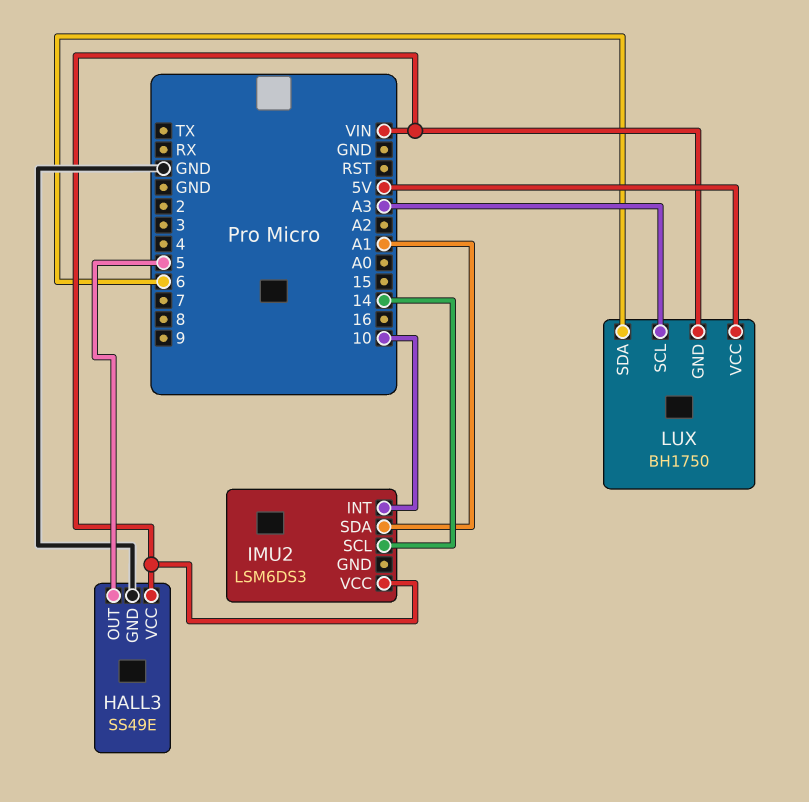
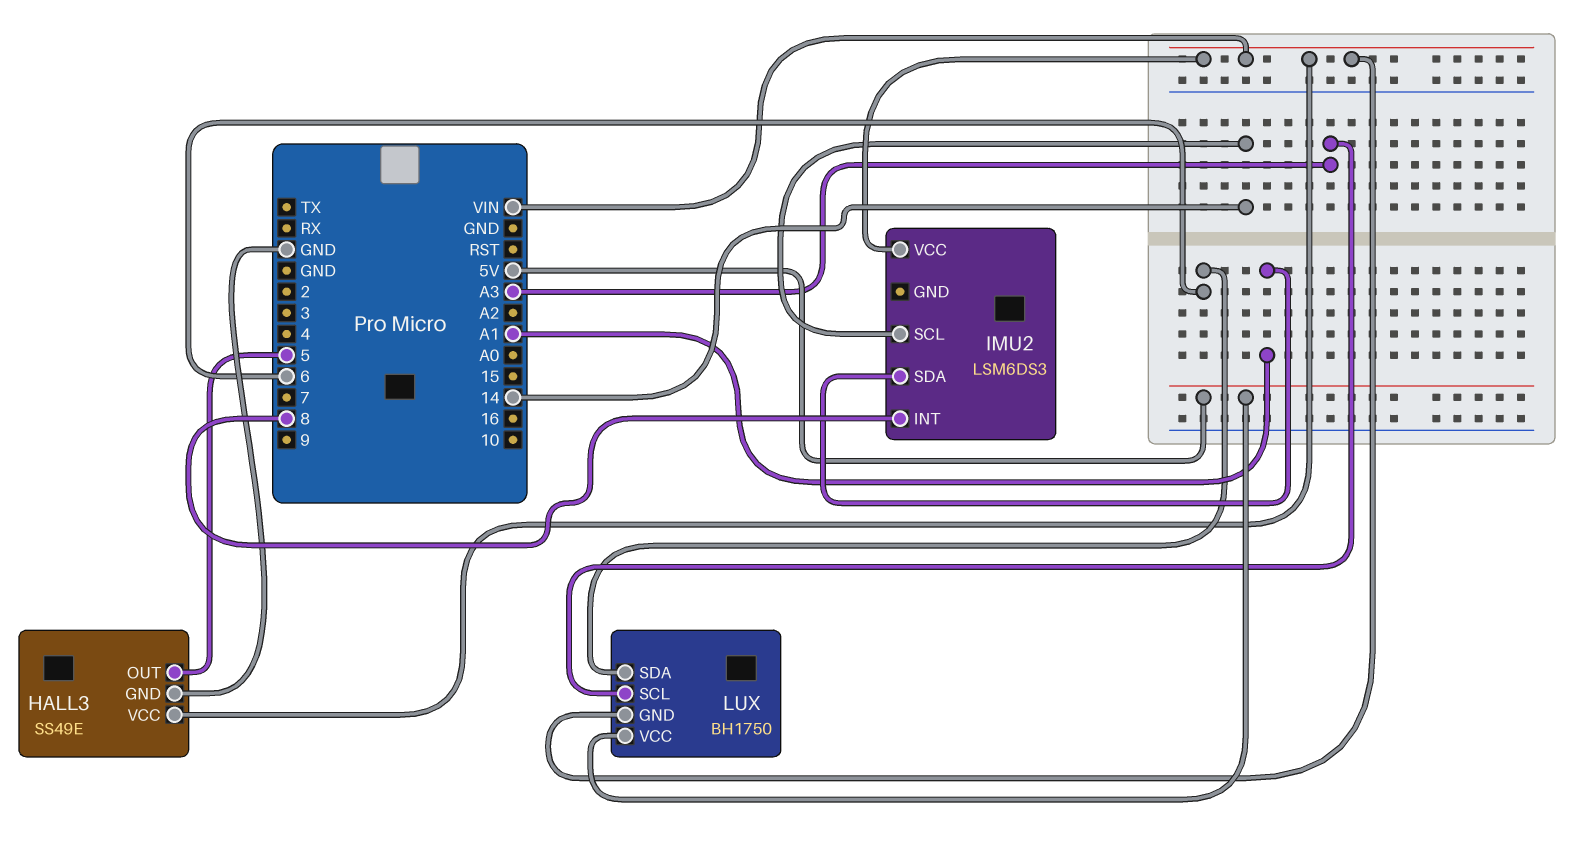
IMU2 pin INT: 10 -> 8

